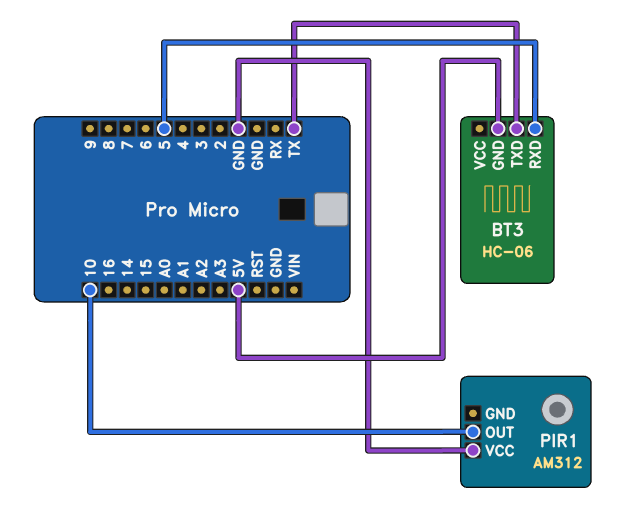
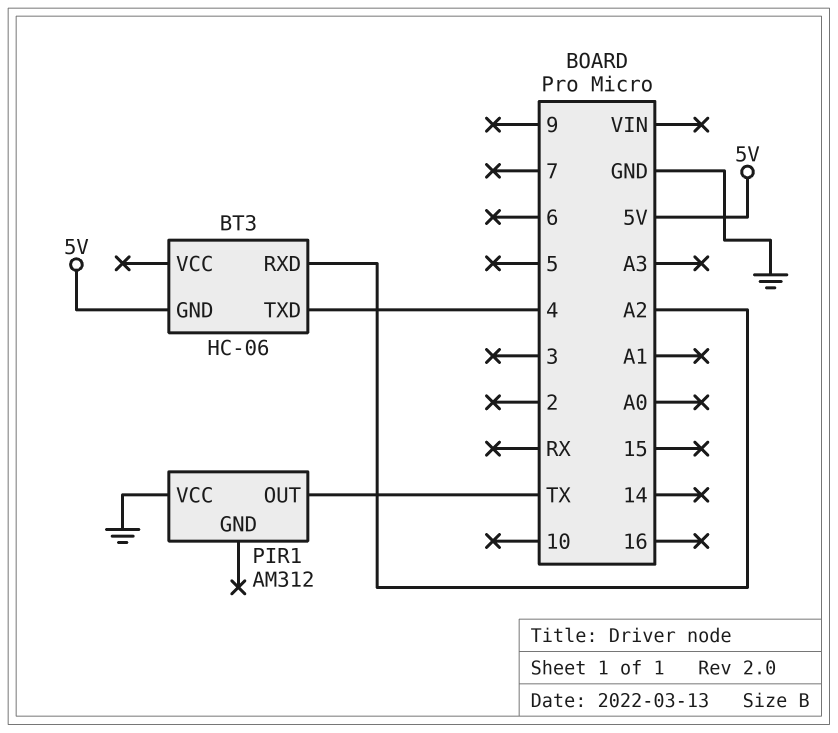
BT3 pin RXD: 5 -> A2
BT3 pin TXD: TX -> 4
PIR1 pin OUT: 10 -> TX

